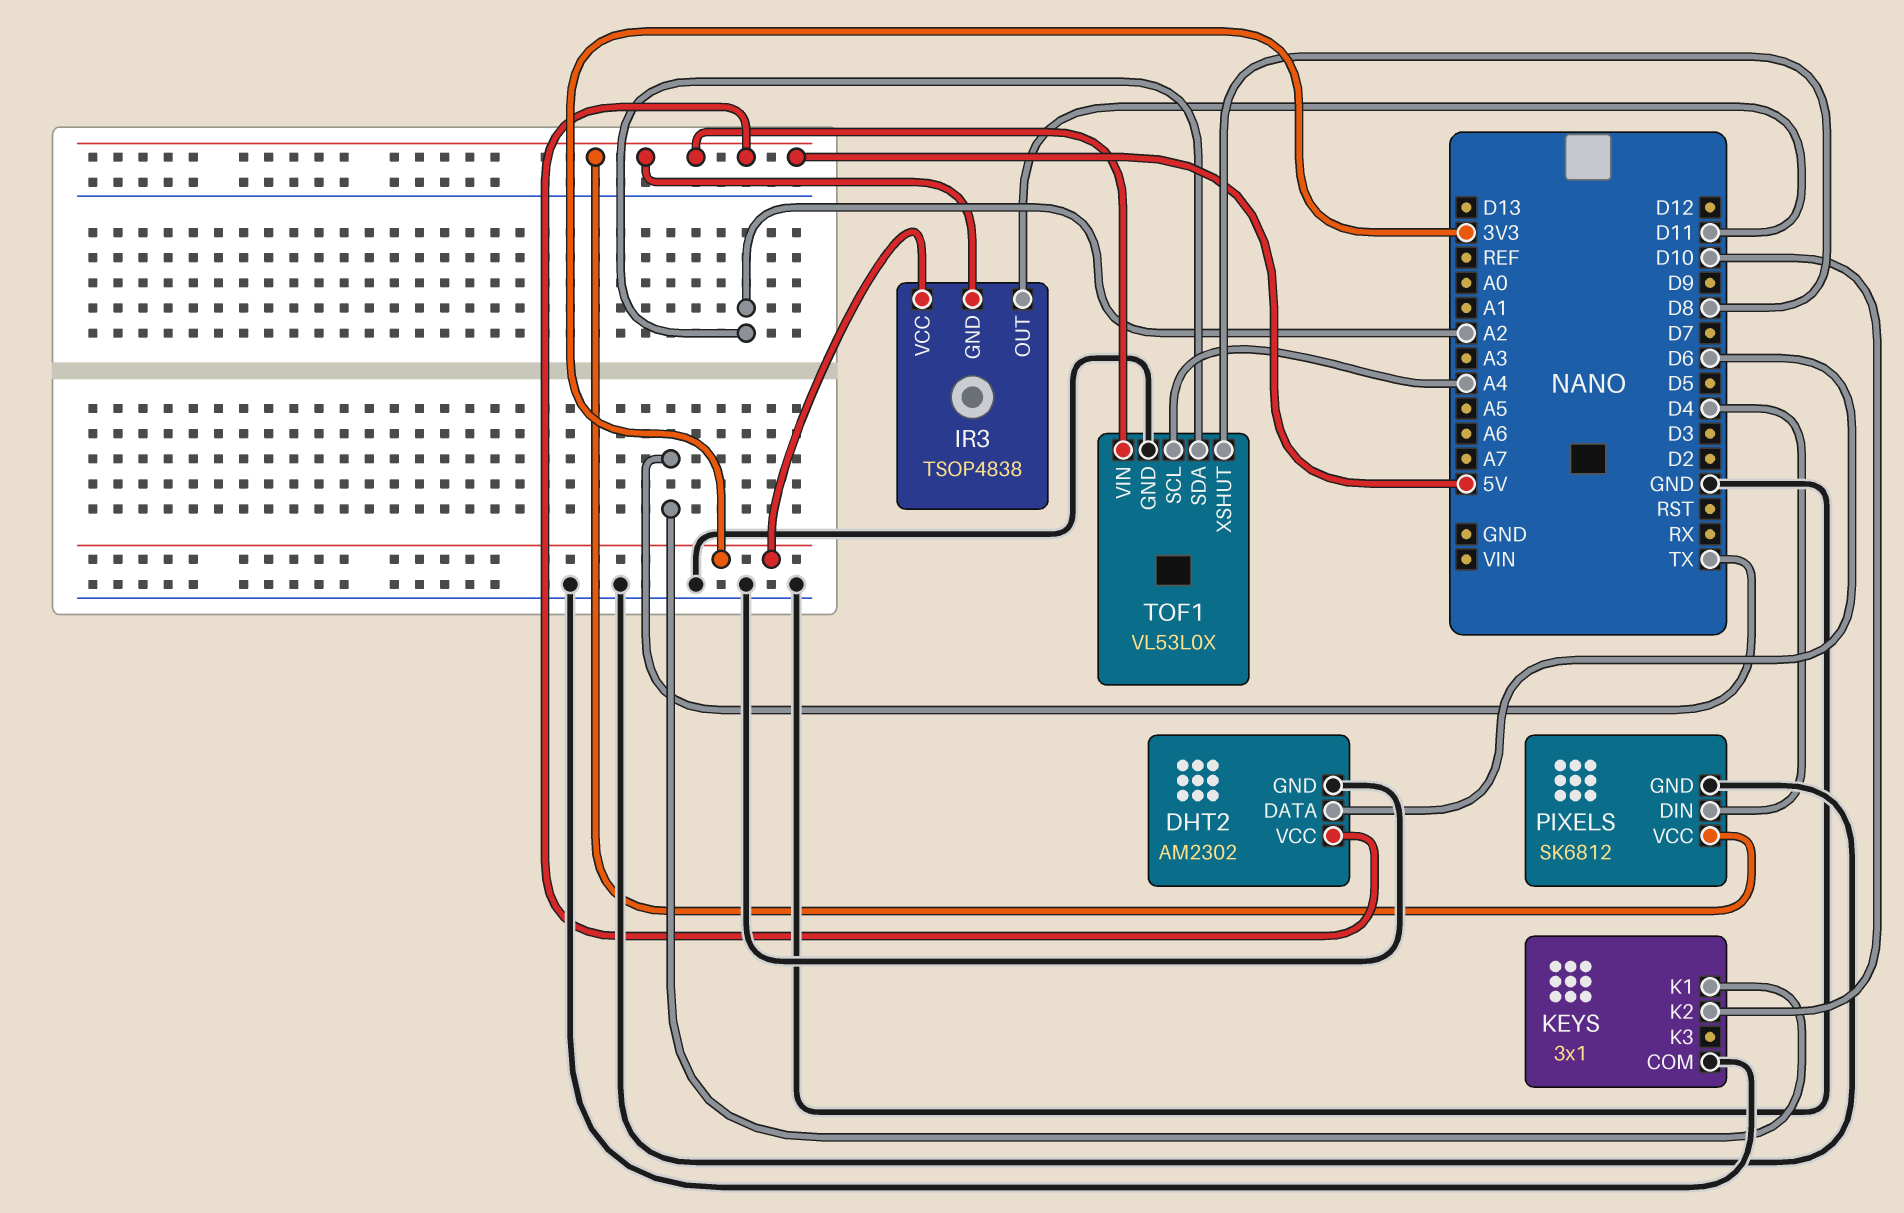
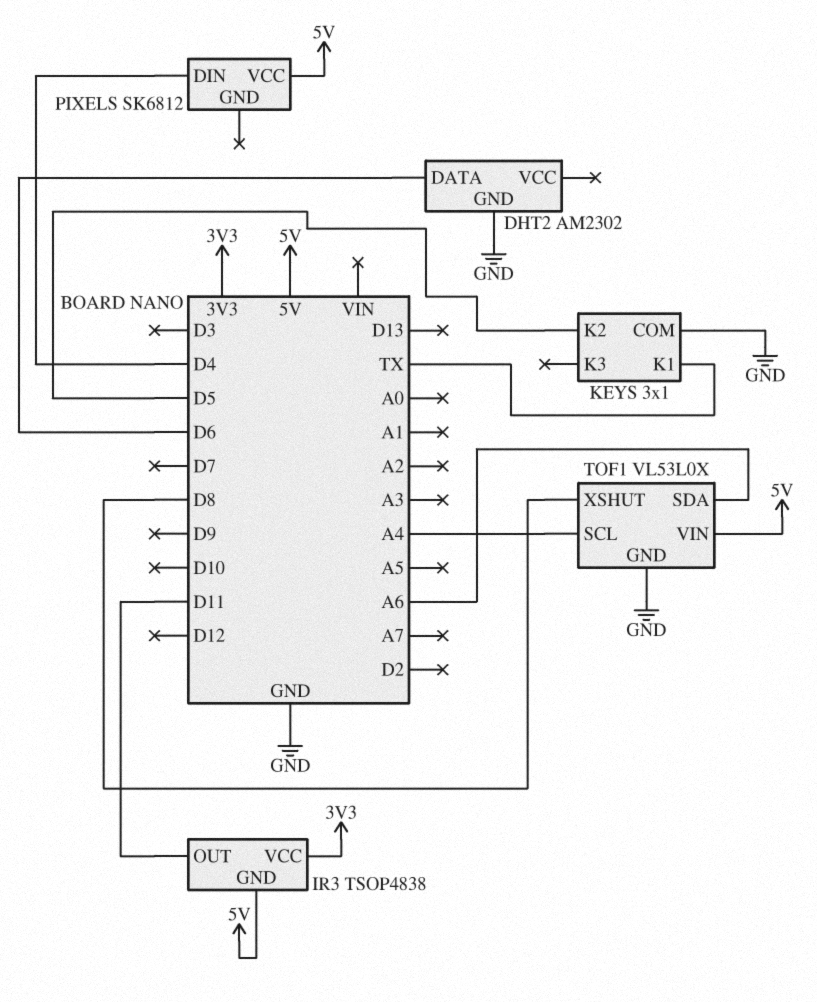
DHT2 pin VCC: 5V -> none
KEYS pin K2: D10 -> D5
PIXELS pin GND: GND -> none
TOF1 pin SDA: A2 -> A6

